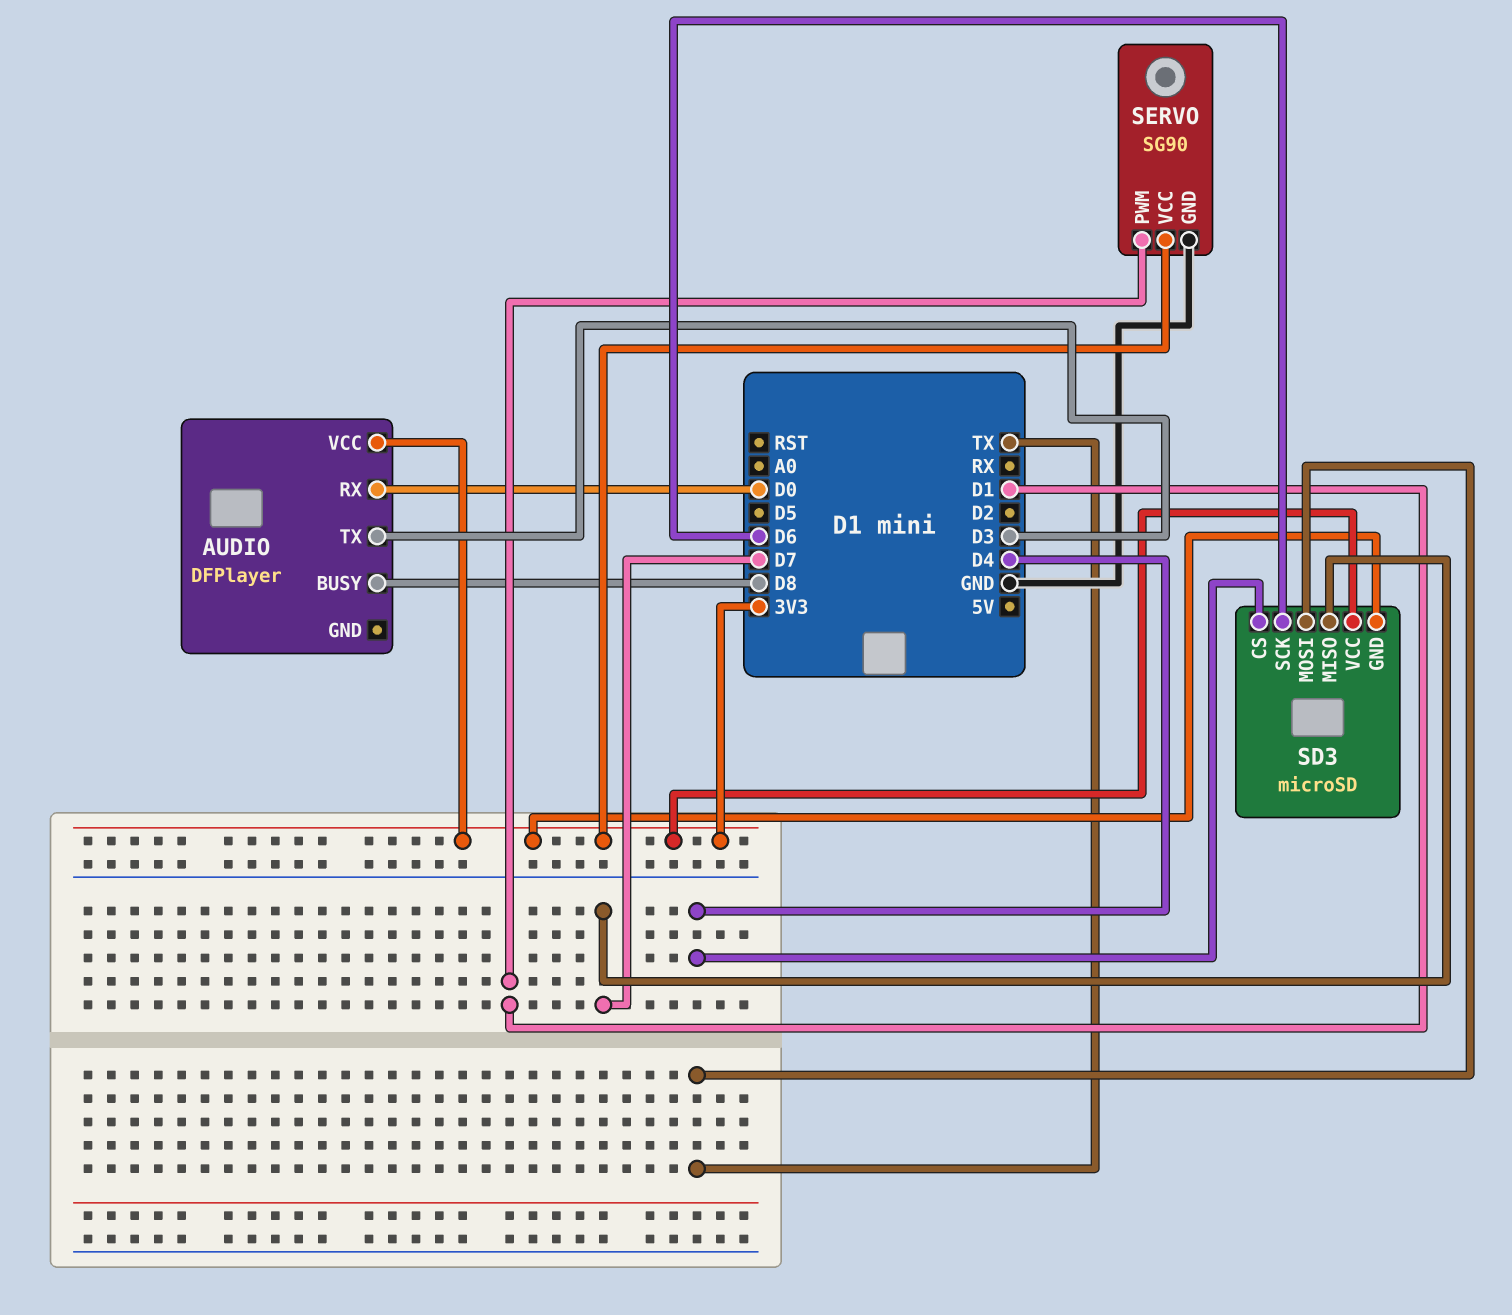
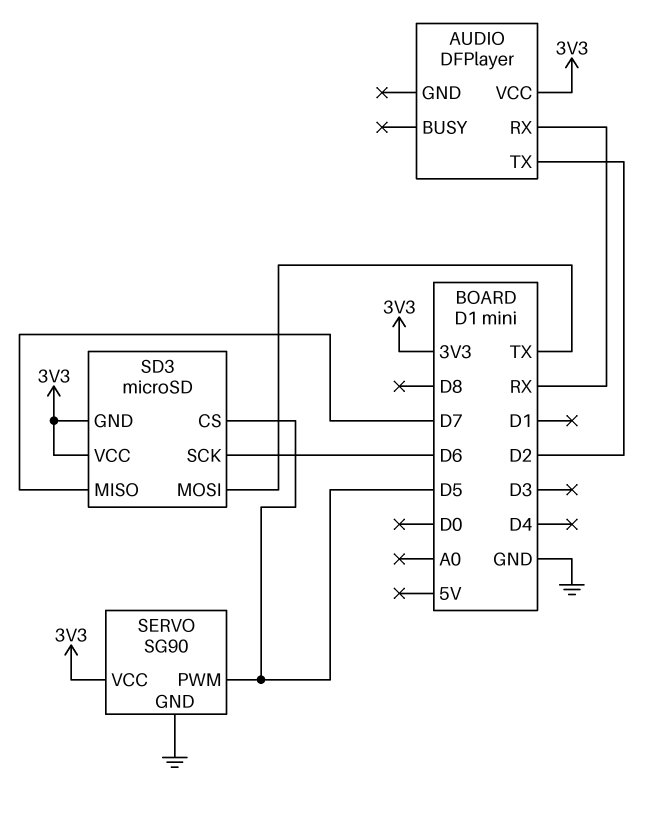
AUDIO pin BUSY: D8 -> none
AUDIO pin RX: D0 -> RX
AUDIO pin TX: D3 -> D2
SD3 pin CS: D4 -> D5
SERVO pin PWM: D1 -> D5

